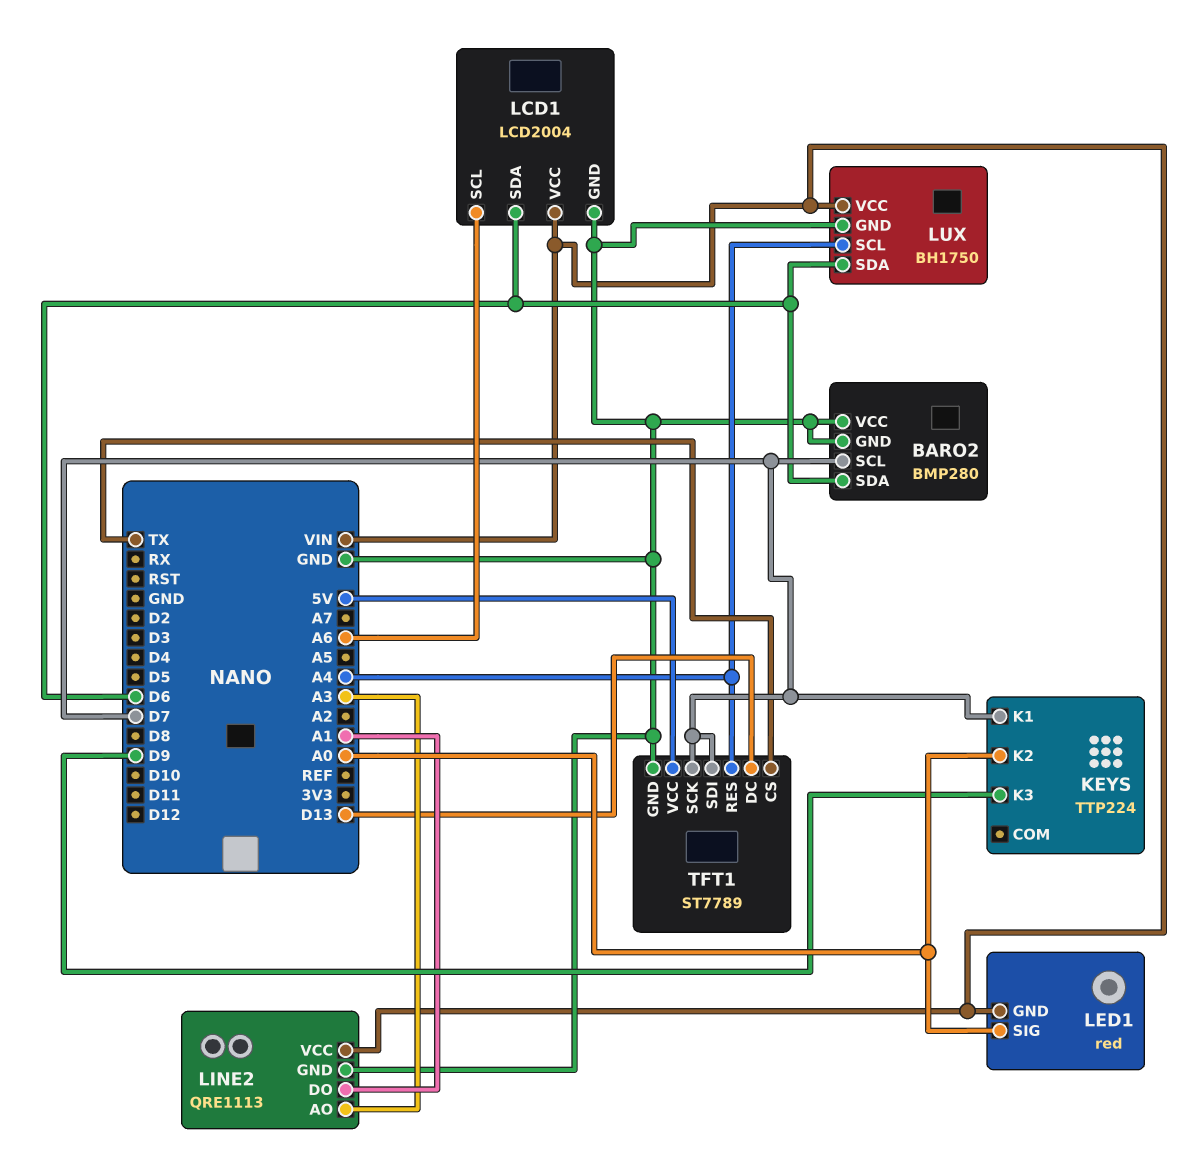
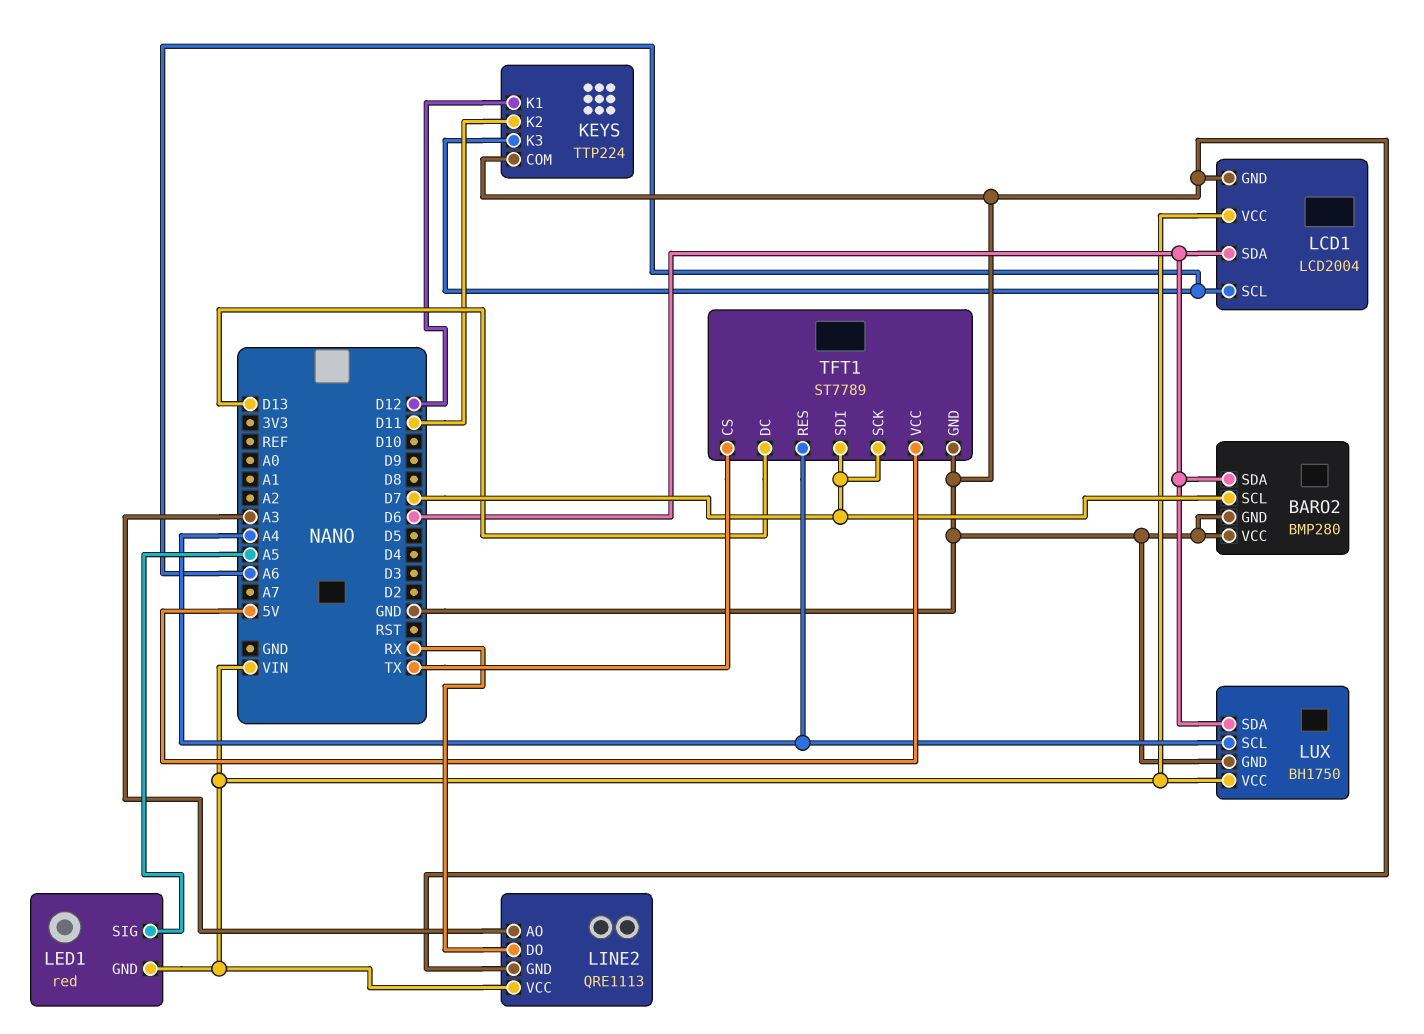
KEYS pin COM: none -> GND
KEYS pin K1: D7 -> D12
KEYS pin K2: A0 -> D11
KEYS pin K3: D9 -> A6
LED1 pin SIG: A0 -> A5
LINE2 pin DO: A1 -> RX

